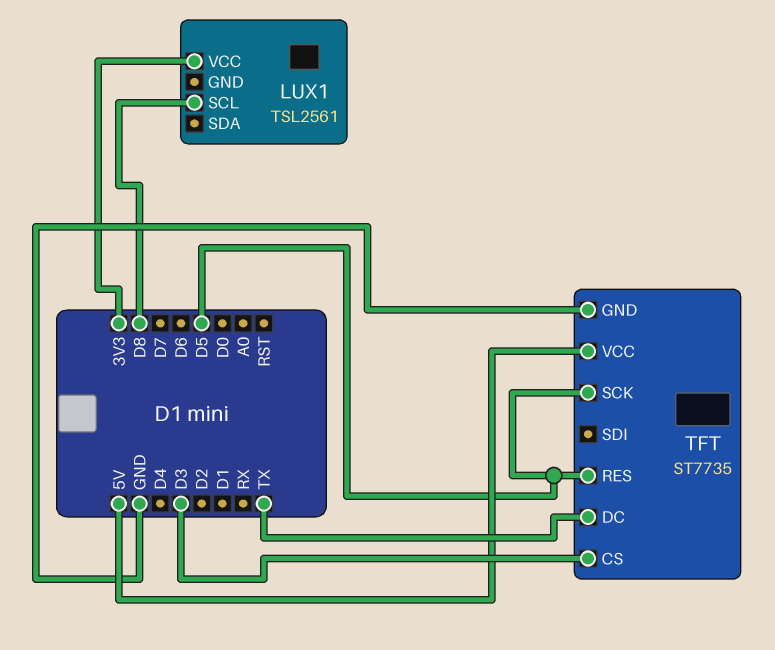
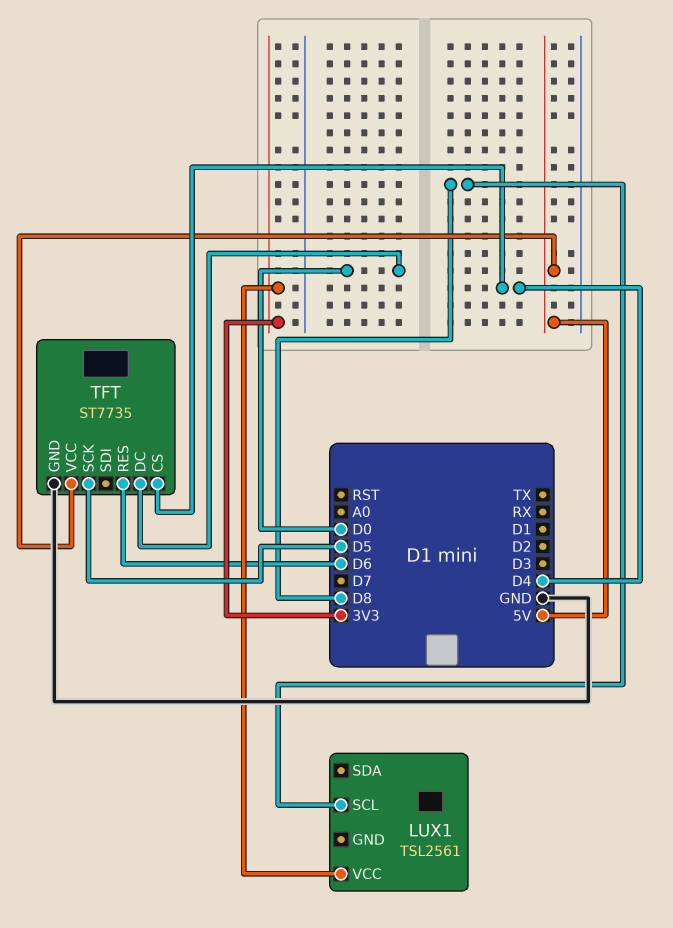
TFT pin CS: D3 -> D4
TFT pin DC: TX -> D0
TFT pin RES: D5 -> D6

